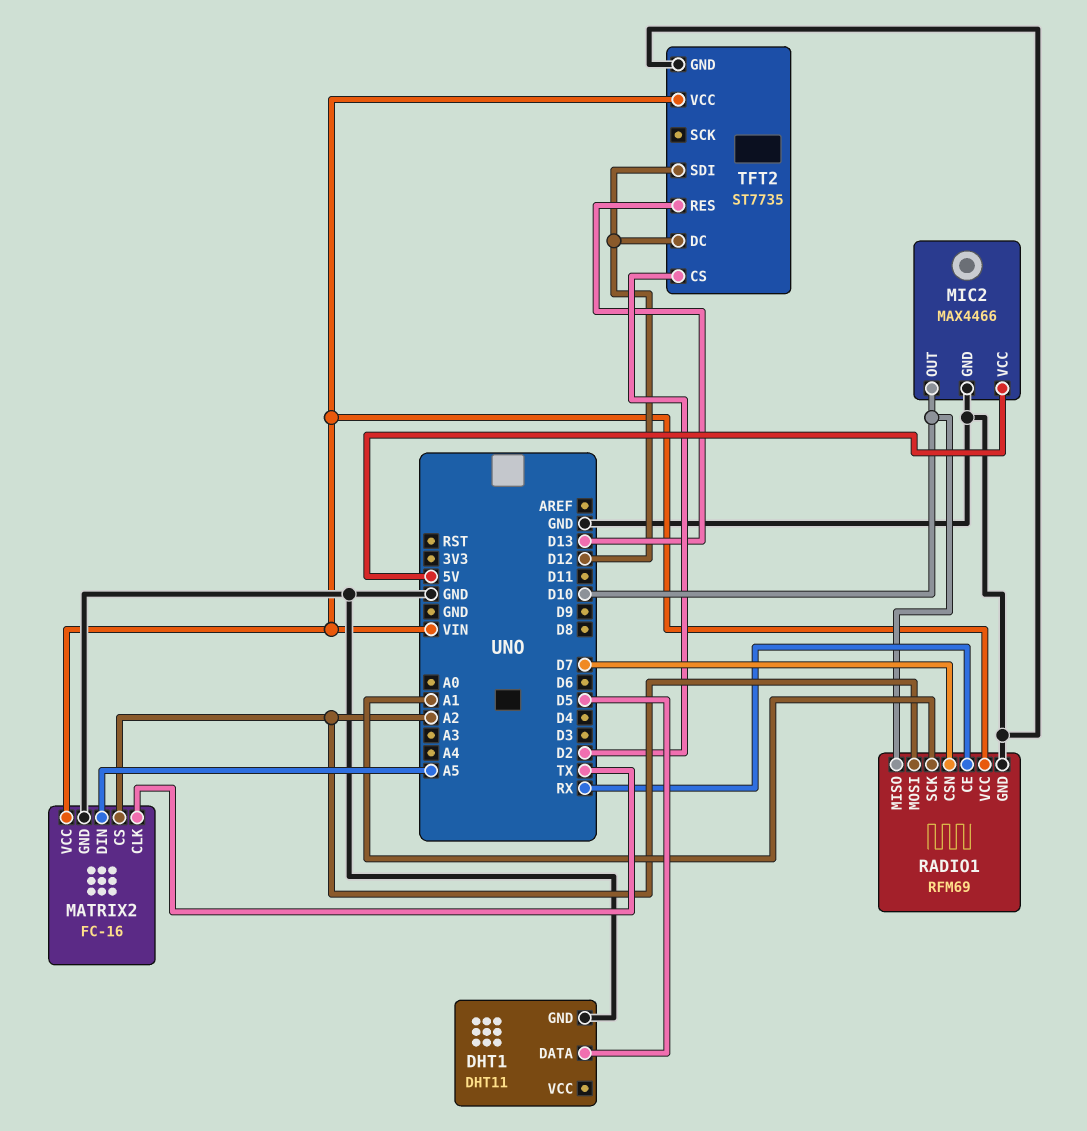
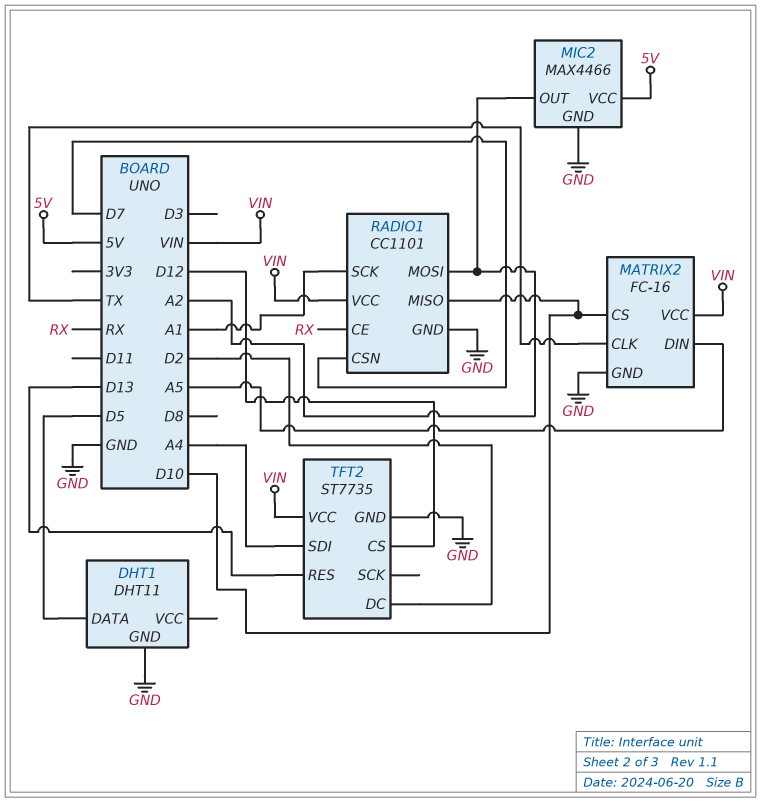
MATRIX2 pin CS: A2 -> D10
MIC2 pin OUT: D10 -> A2
RADIO1: RFM69 -> CC1101
TFT2 pin CS: D2 -> D12
TFT2 pin DC: D12 -> D2
TFT2 pin SDI: D12 -> A4

